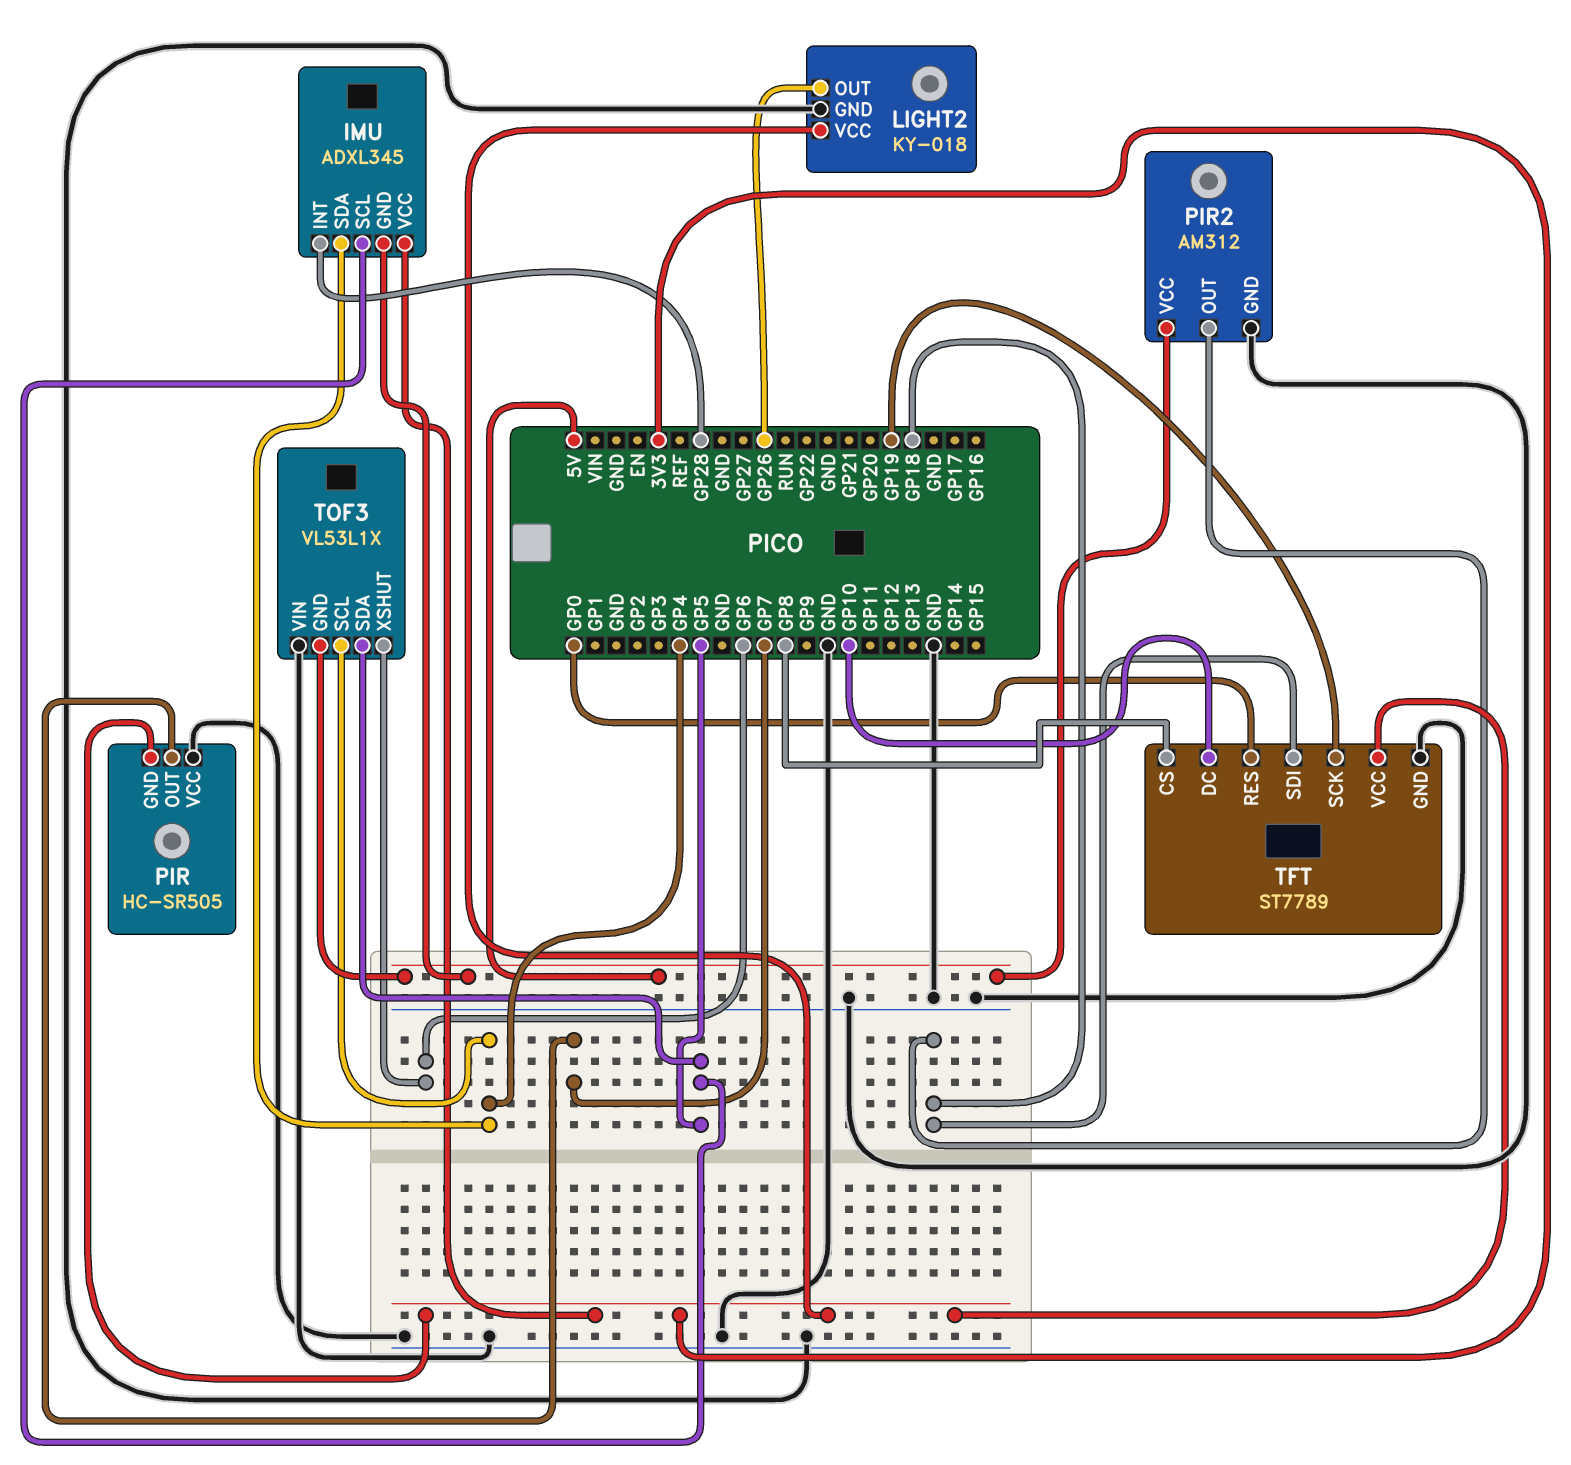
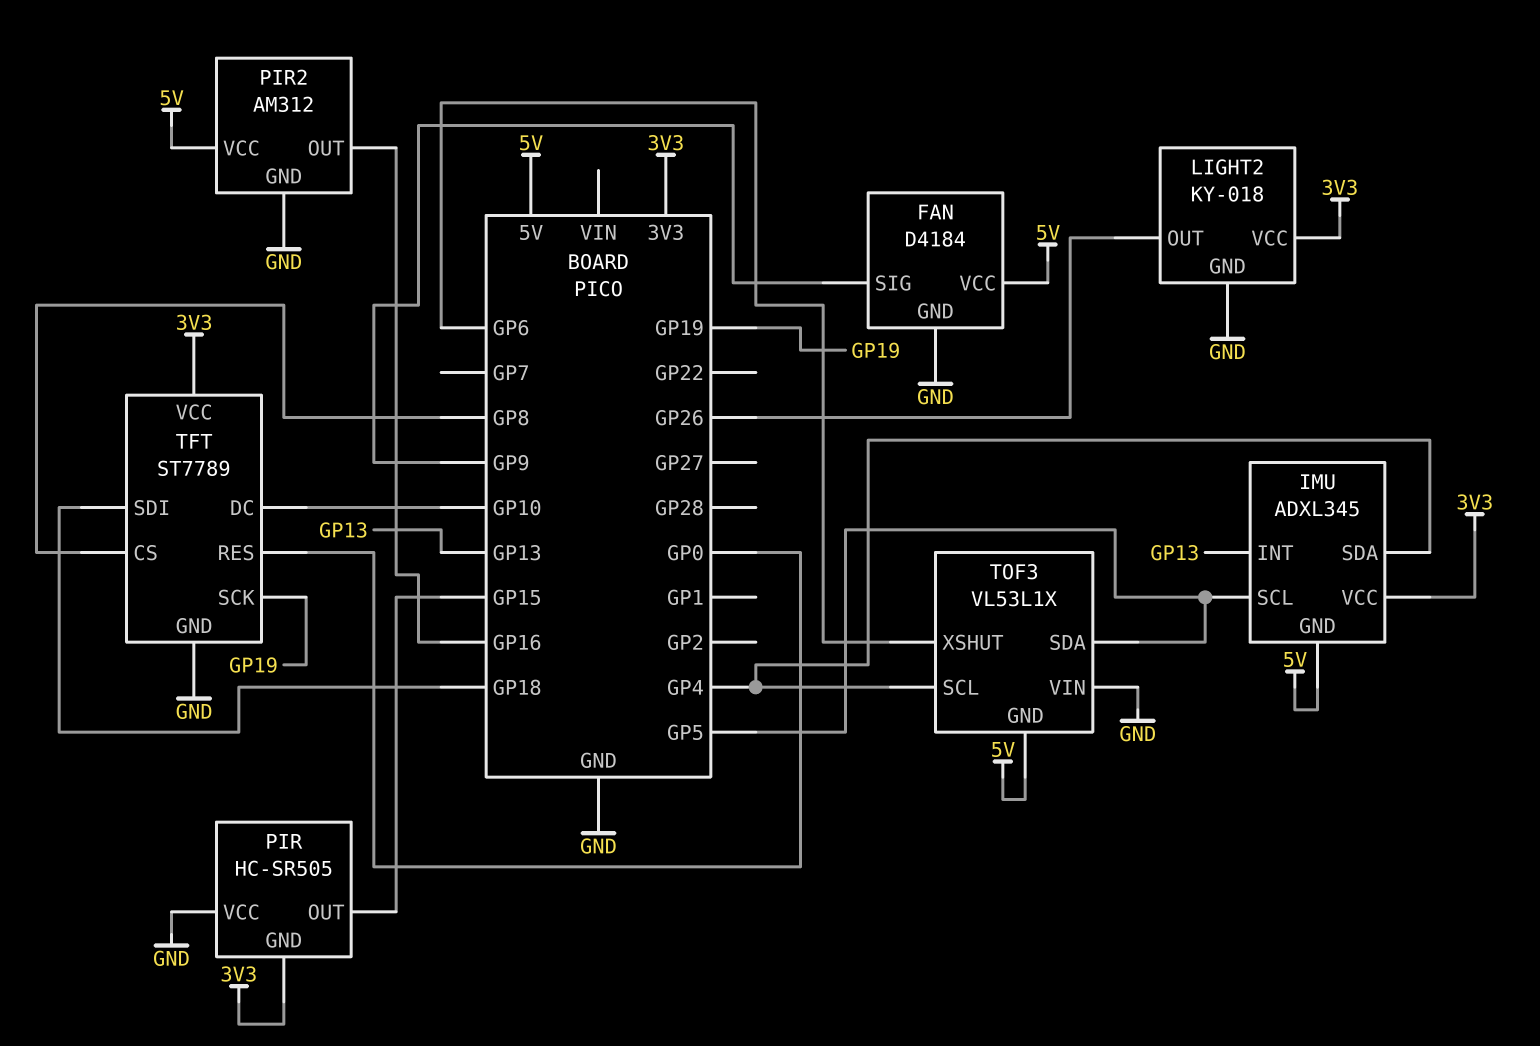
FAN: none -> D4184
FAN pin GND: none -> GND
FAN pin SIG: none -> GP9
FAN pin VCC: none -> 5V
IMU pin INT: GP28 -> GP13
PIR pin OUT: GP7 -> GP15
PIR2 pin OUT: GP18 -> GP16

